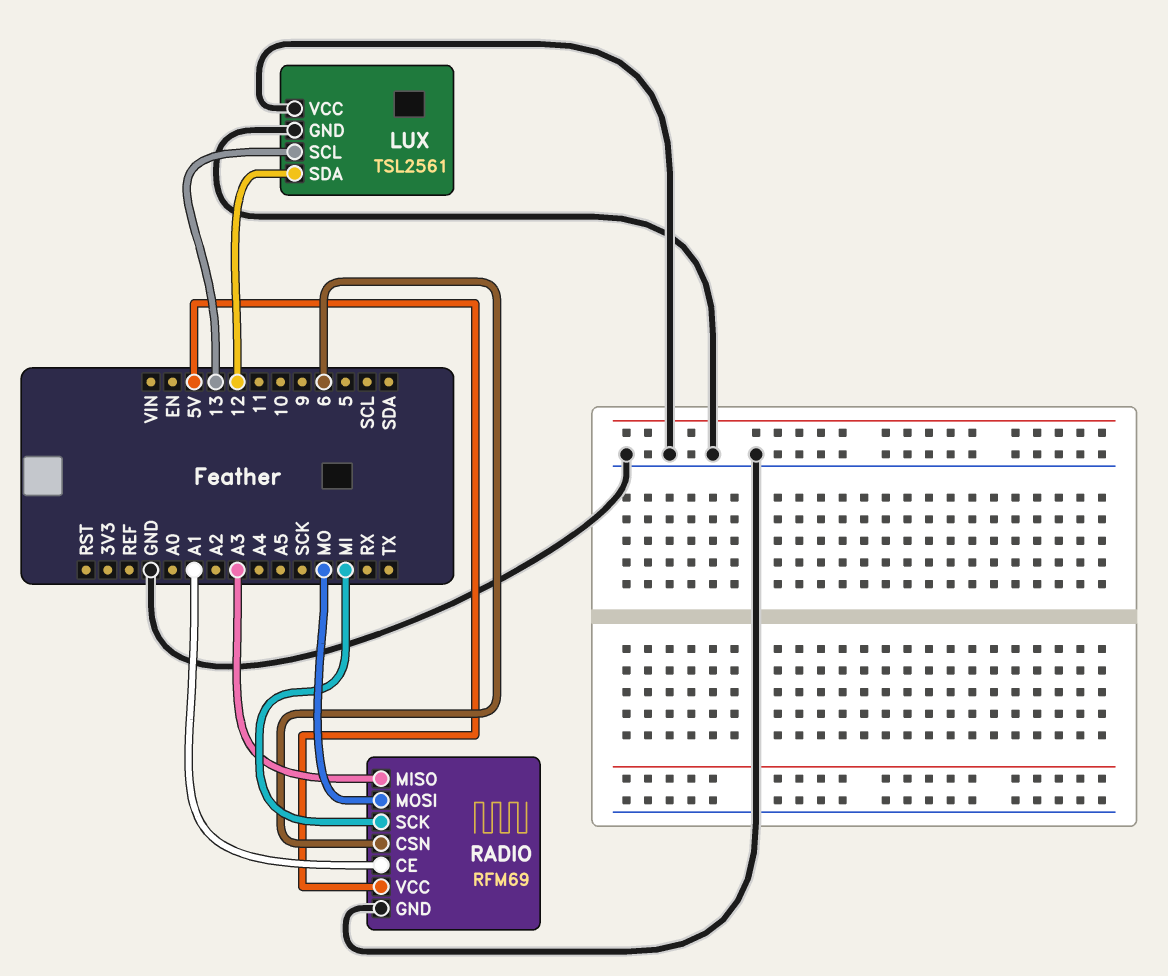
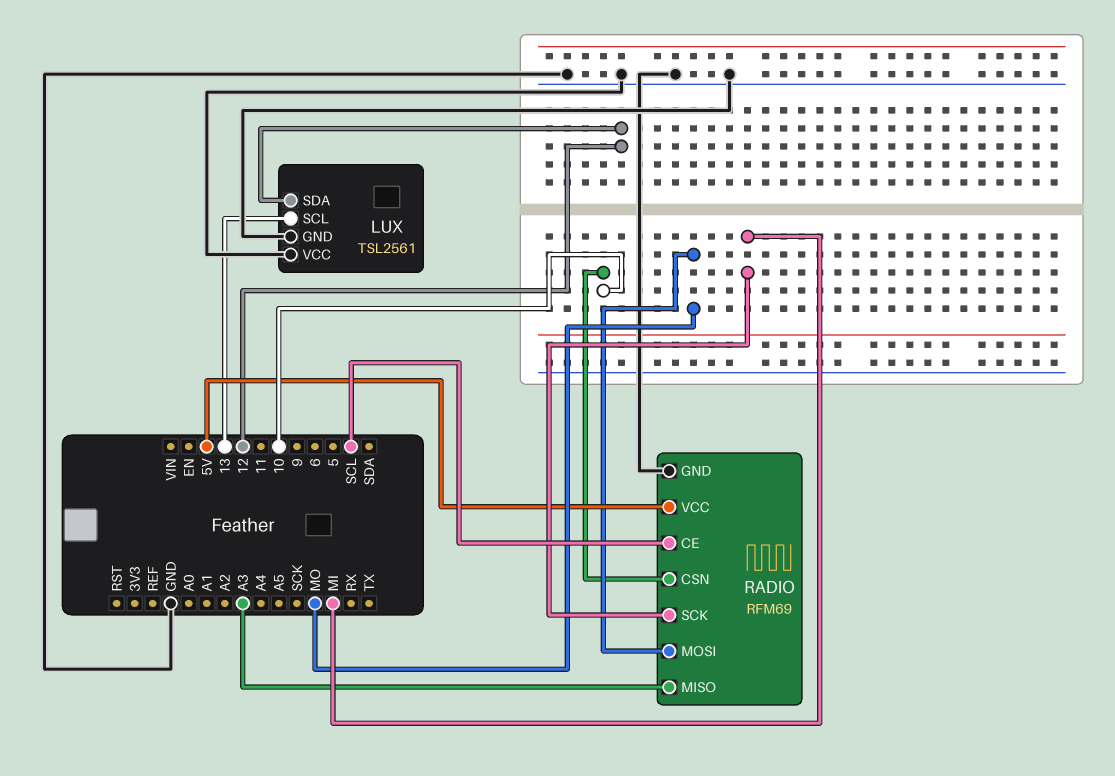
RADIO pin CE: A1 -> SCL
RADIO pin CSN: 6 -> 10

